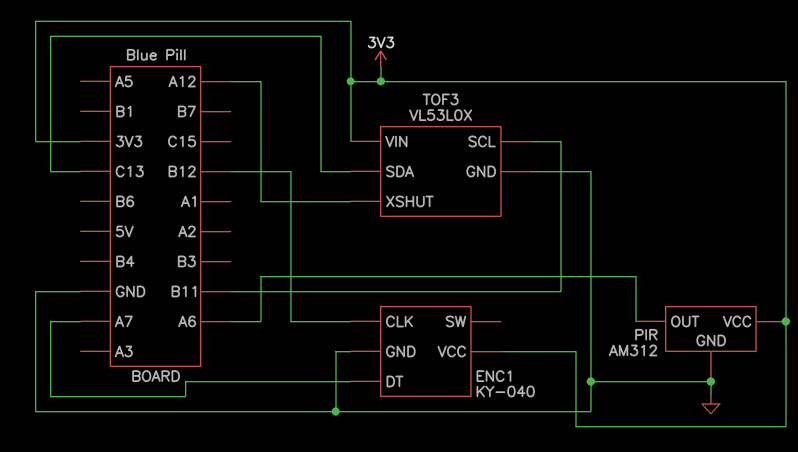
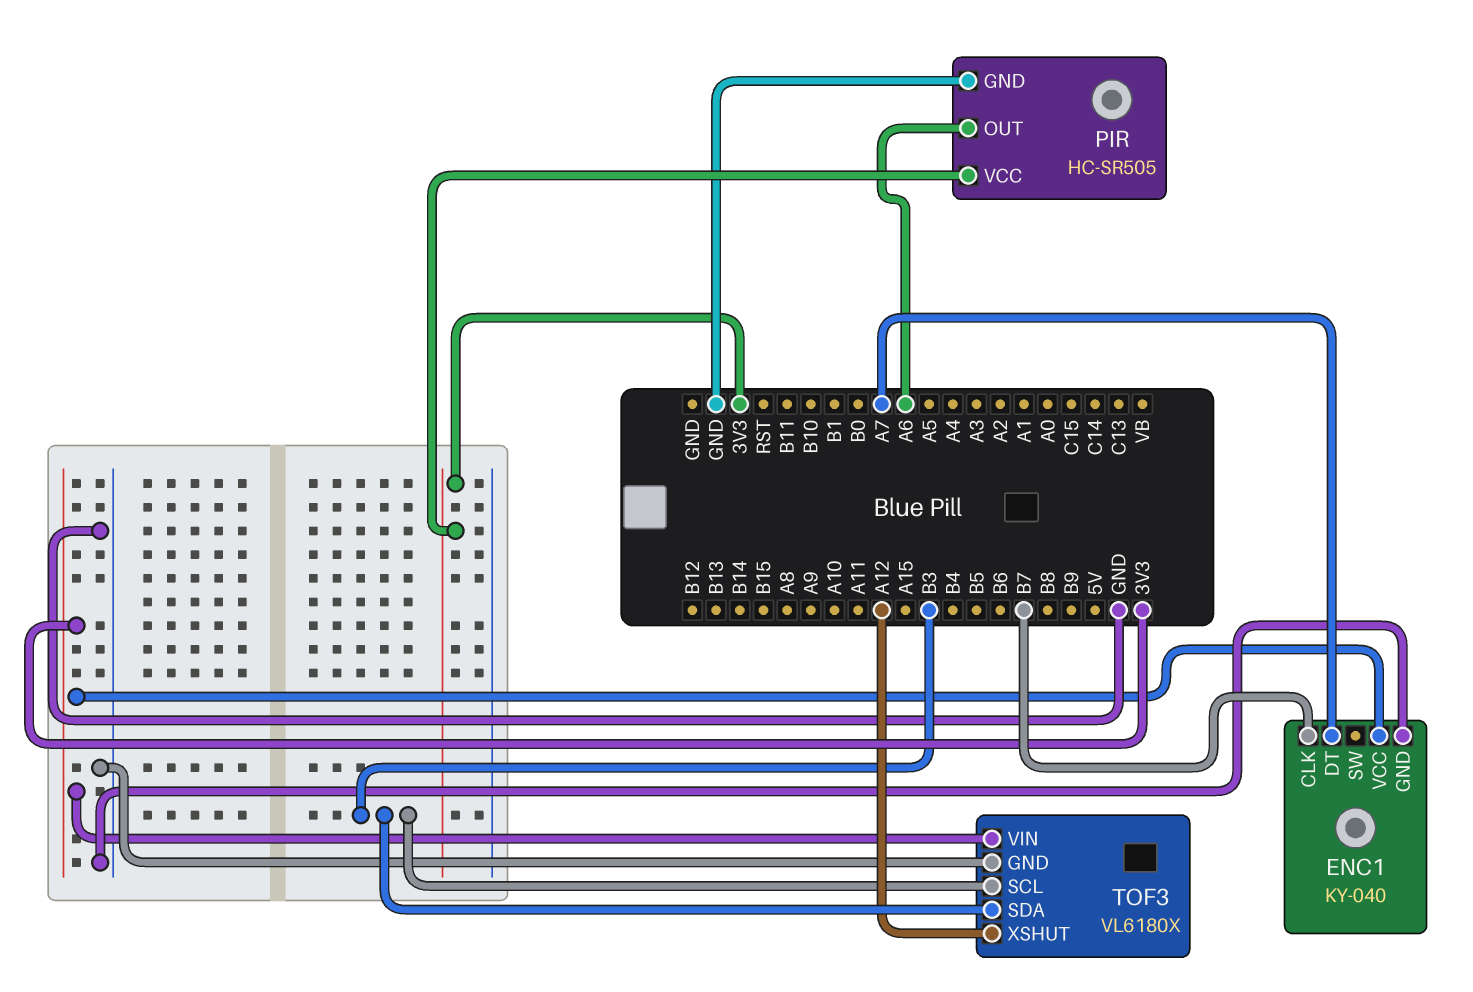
ENC1 pin CLK: B12 -> B7
PIR: AM312 -> HC-SR505
TOF3: VL53L0X -> VL6180X
TOF3 pin SCL: B11 -> B3
TOF3 pin SDA: C13 -> B3

